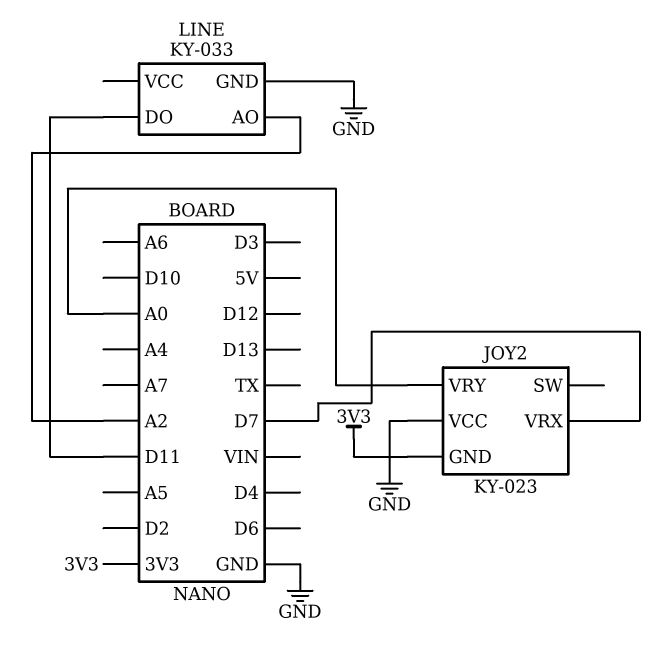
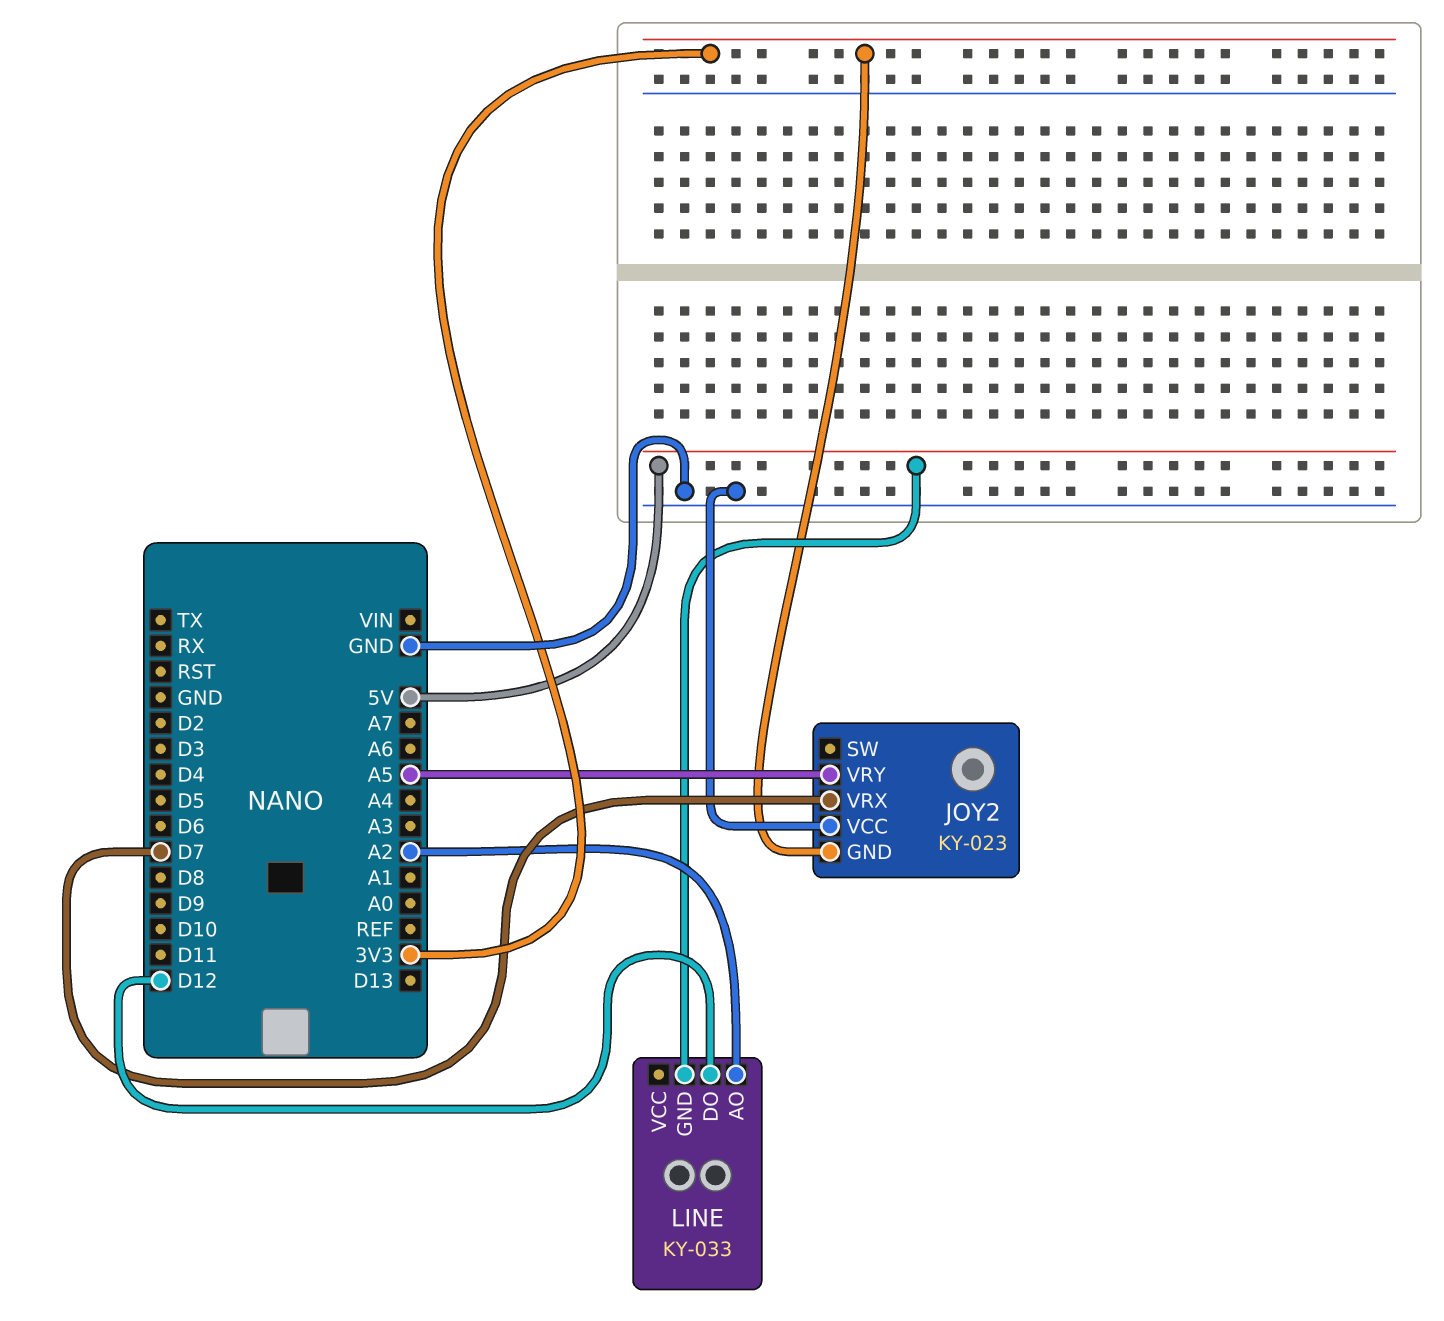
JOY2 pin VRY: A0 -> A5
LINE pin DO: D11 -> D12
LINE pin GND: GND -> 5V

